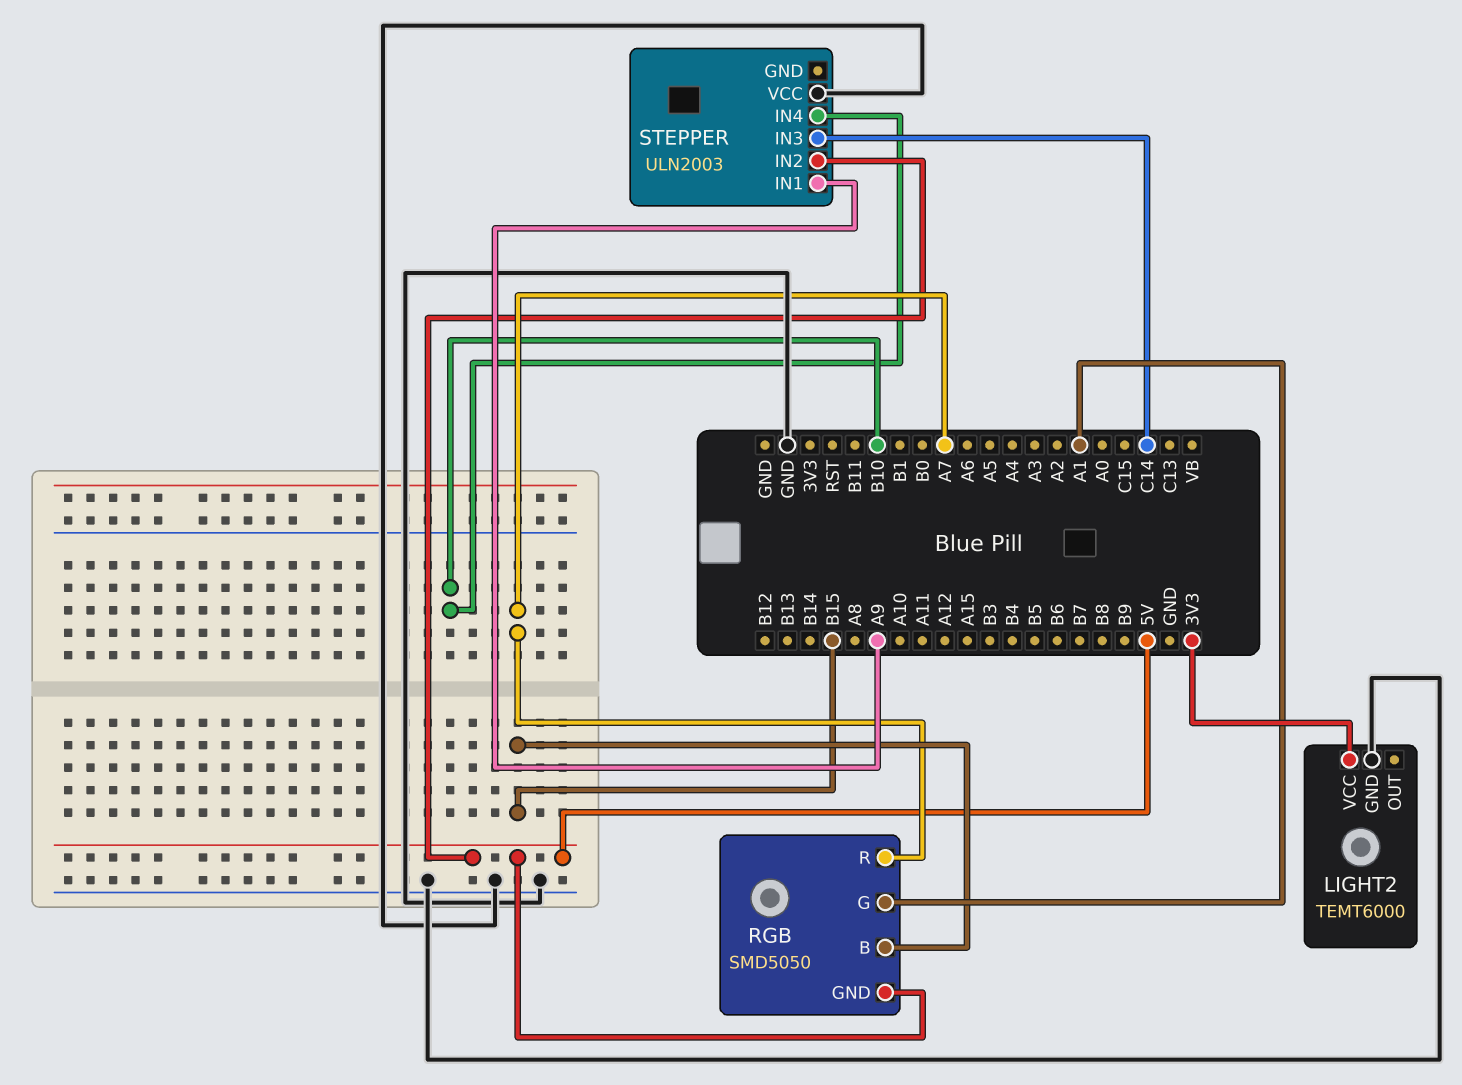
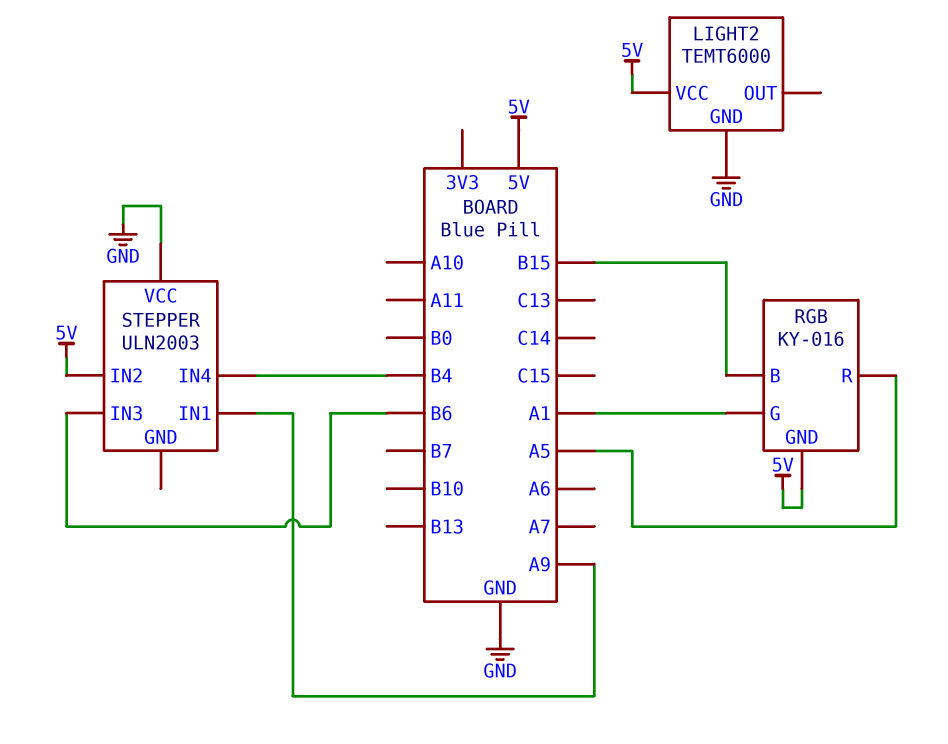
LIGHT2 pin VCC: 3V3 -> 5V
RGB: SMD5050 -> KY-016
RGB pin R: A7 -> A5
STEPPER pin IN3: C14 -> B6
STEPPER pin IN4: B10 -> B4

